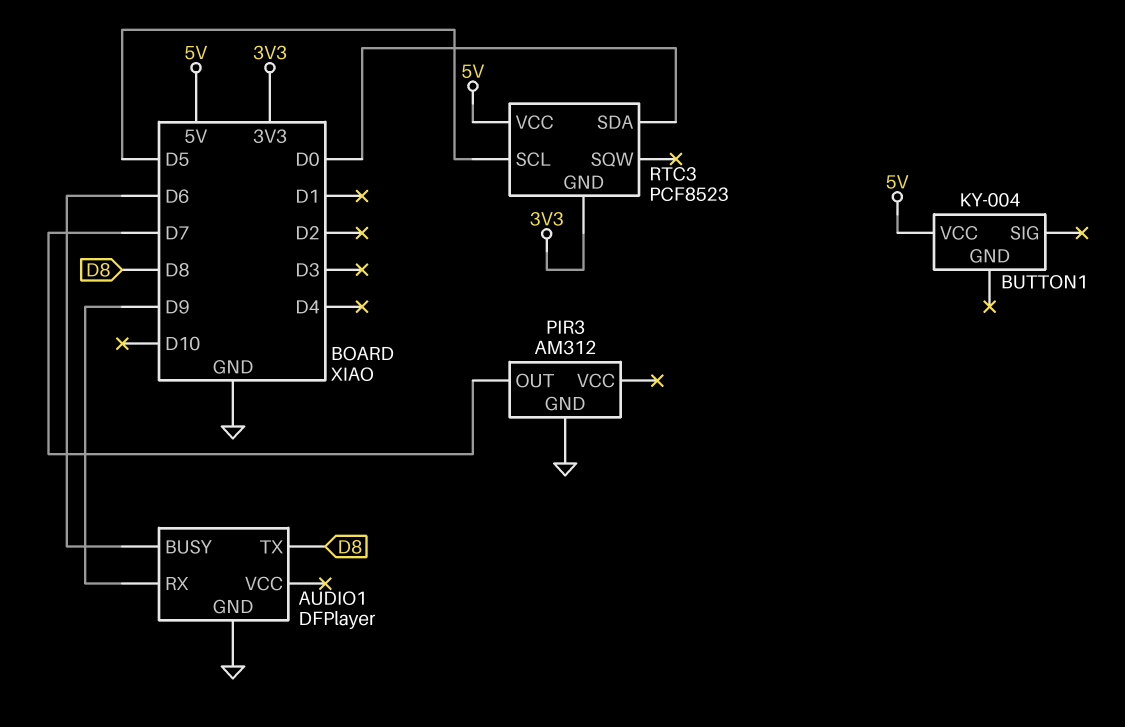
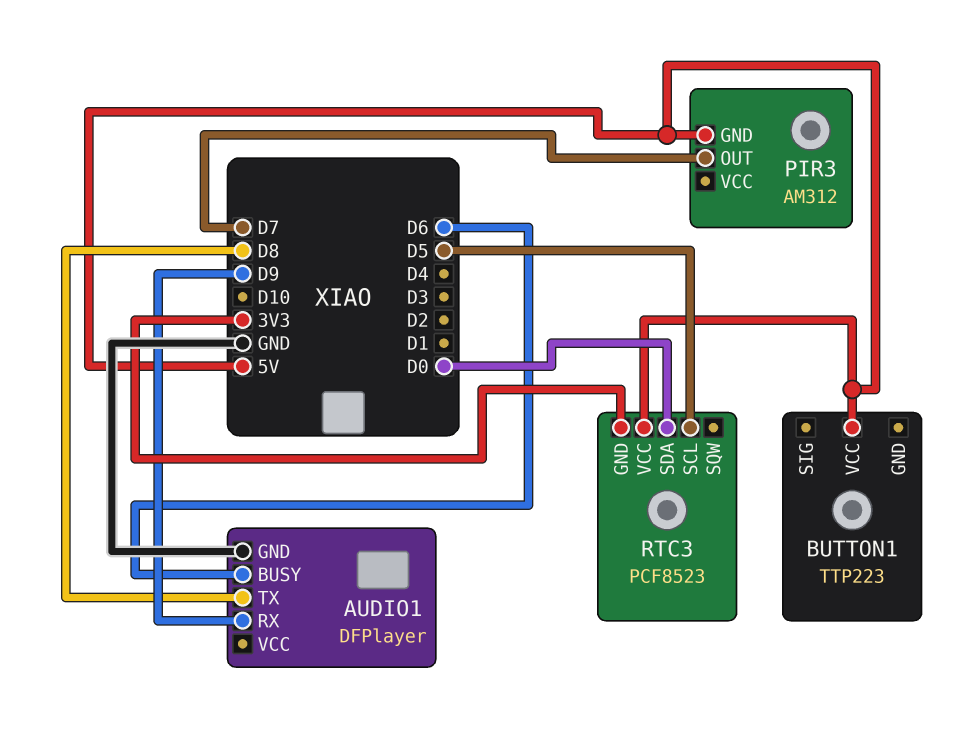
BUTTON1: KY-004 -> TTP223
PIR3 pin GND: GND -> 5V

